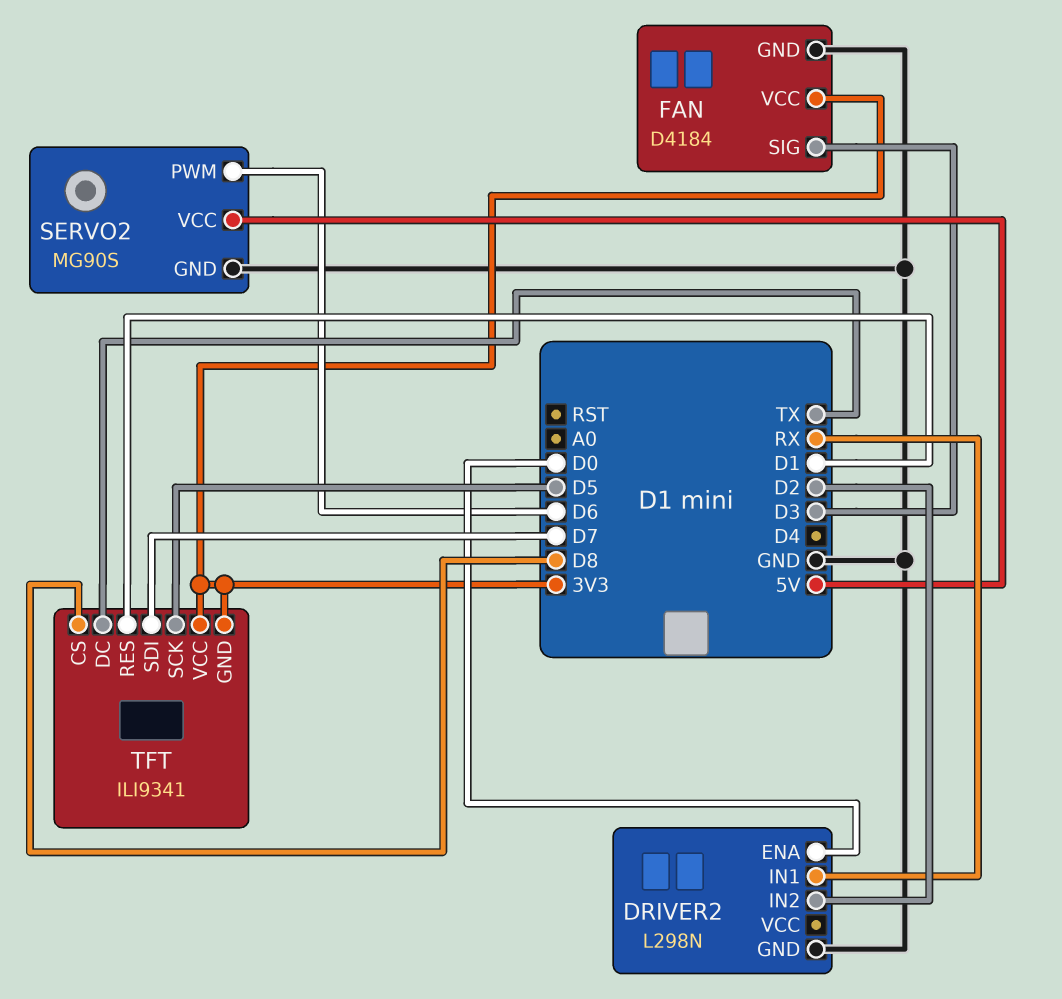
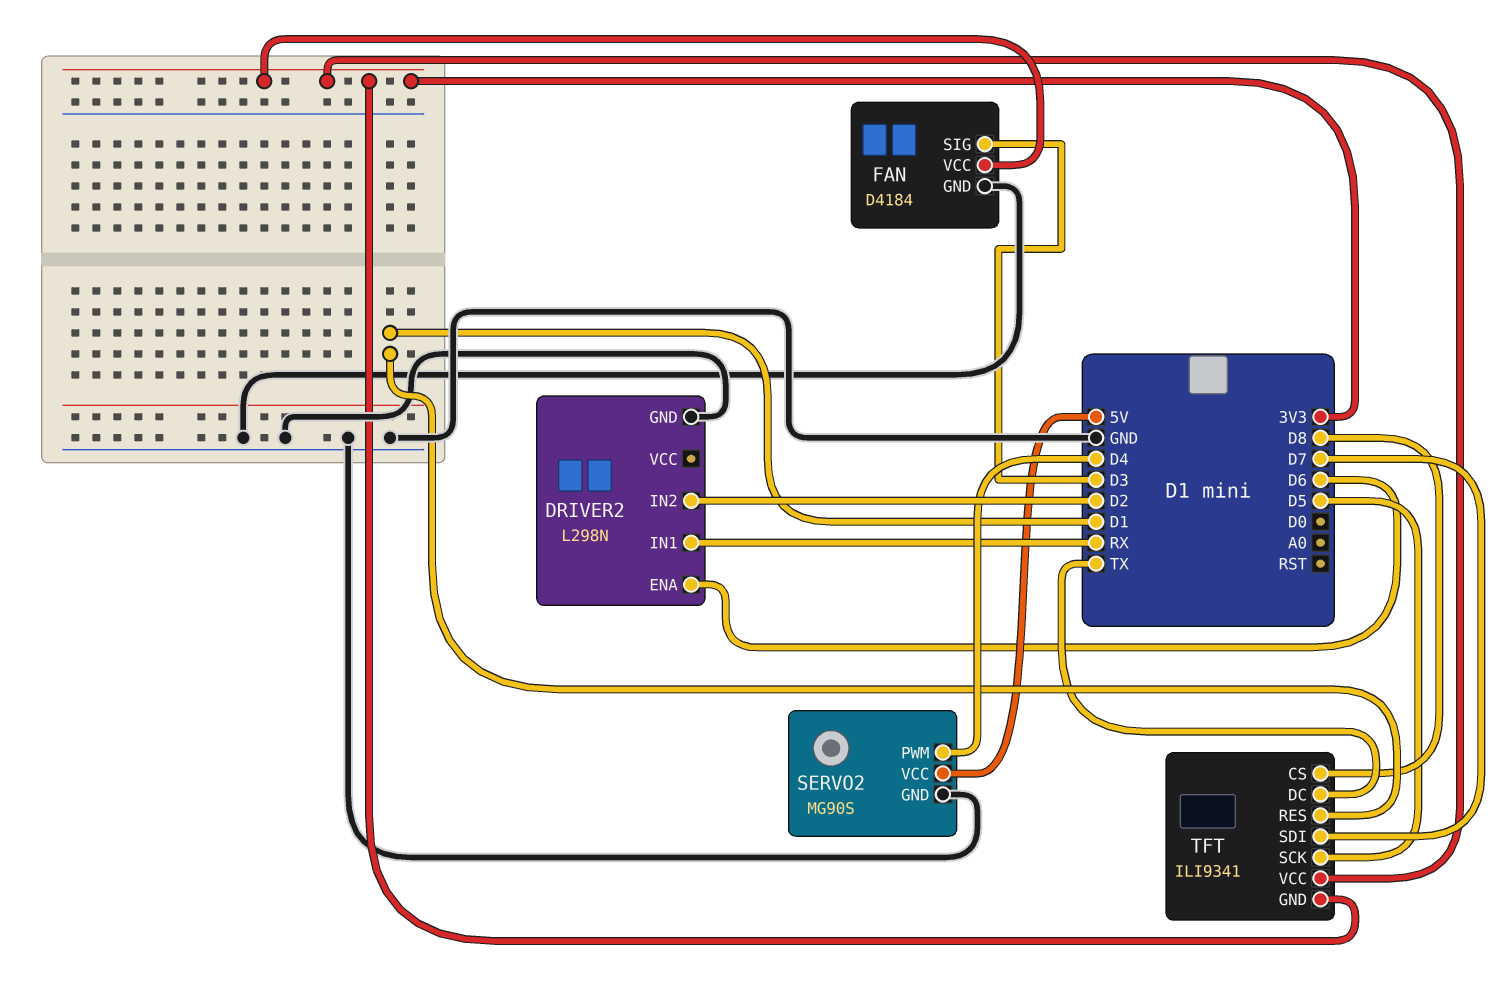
DRIVER2 pin ENA: D0 -> D6
SERVO2 pin PWM: D6 -> D4

